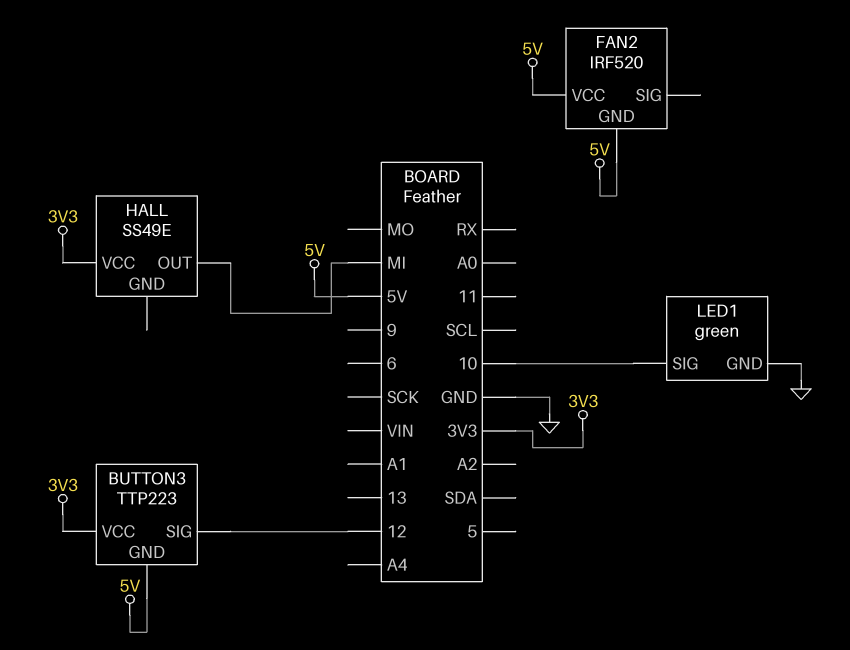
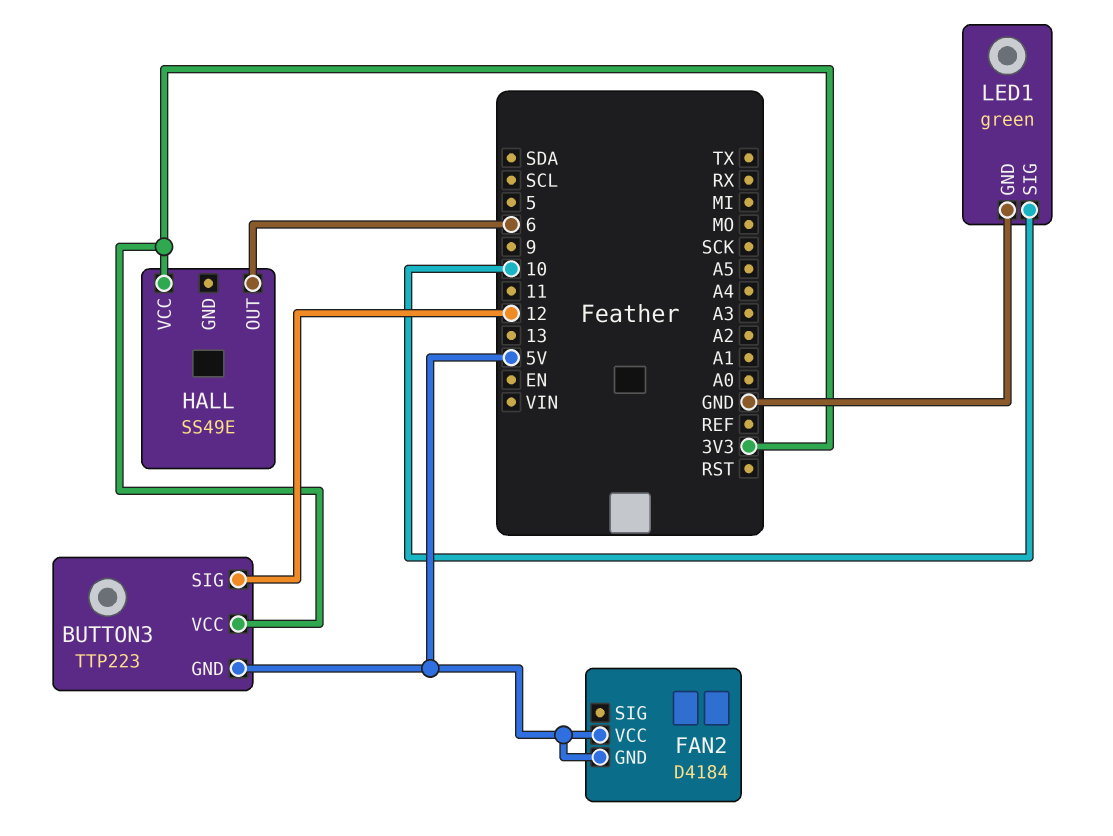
FAN2: IRF520 -> D4184
HALL pin OUT: MI -> 6

